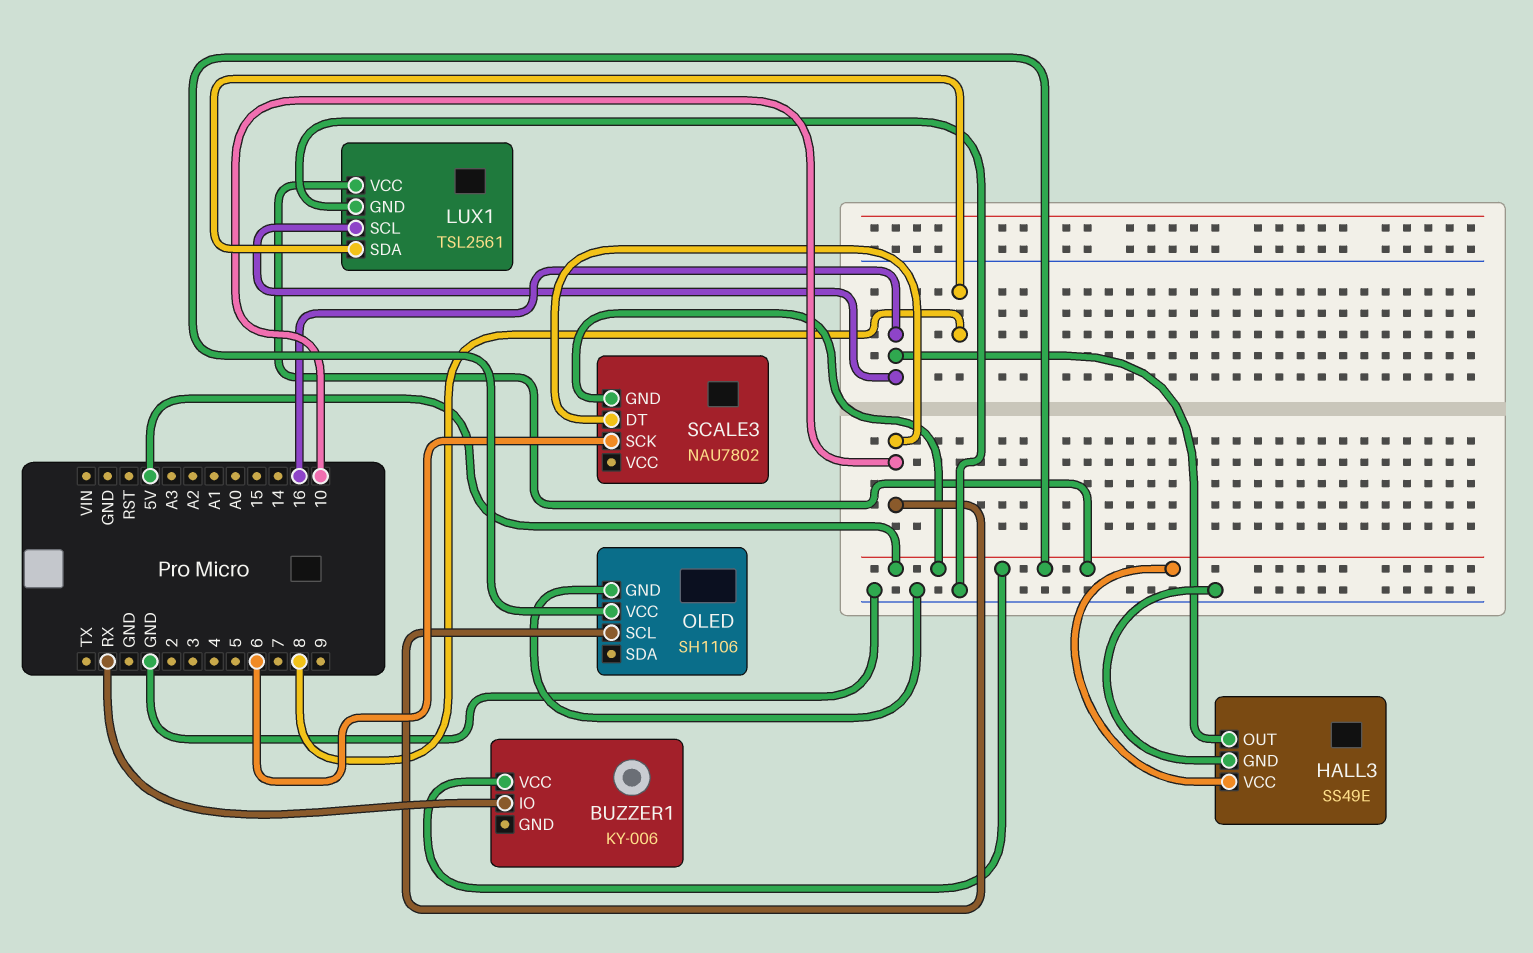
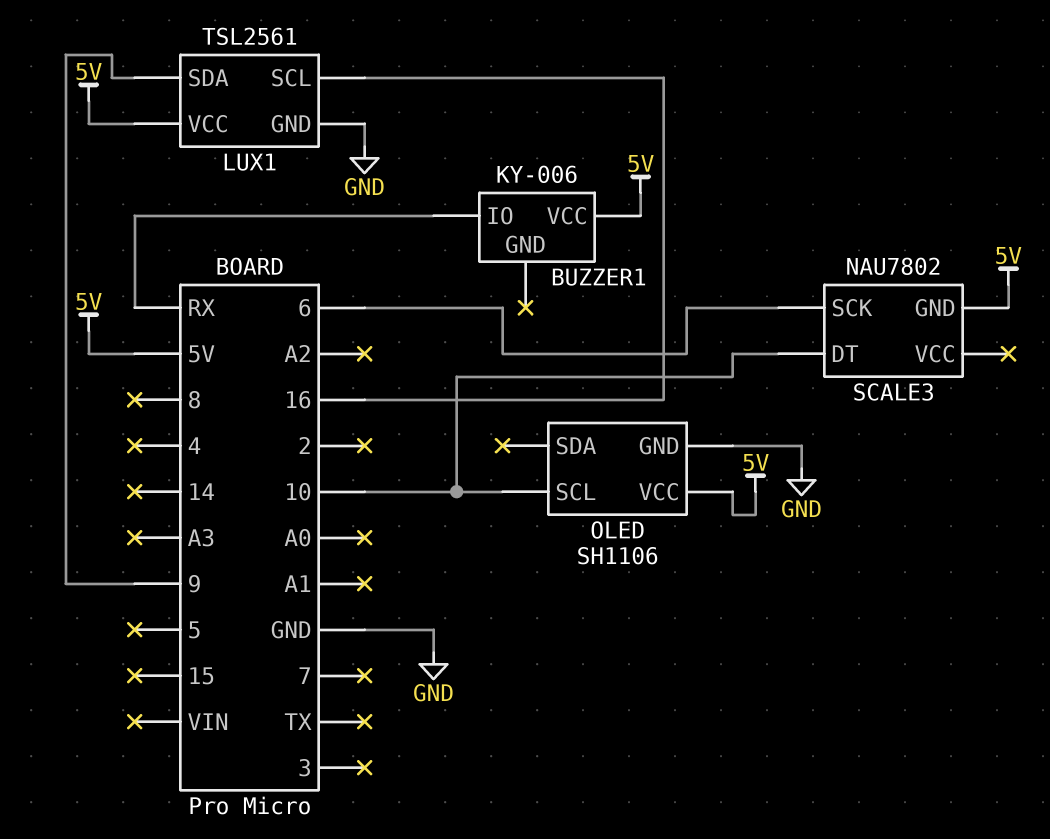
HALL3: SS49E -> none
HALL3 pin GND: GND -> none
HALL3 pin OUT: 16 -> none
HALL3 pin VCC: 5V -> none
LUX1 pin SDA: 8 -> 9

